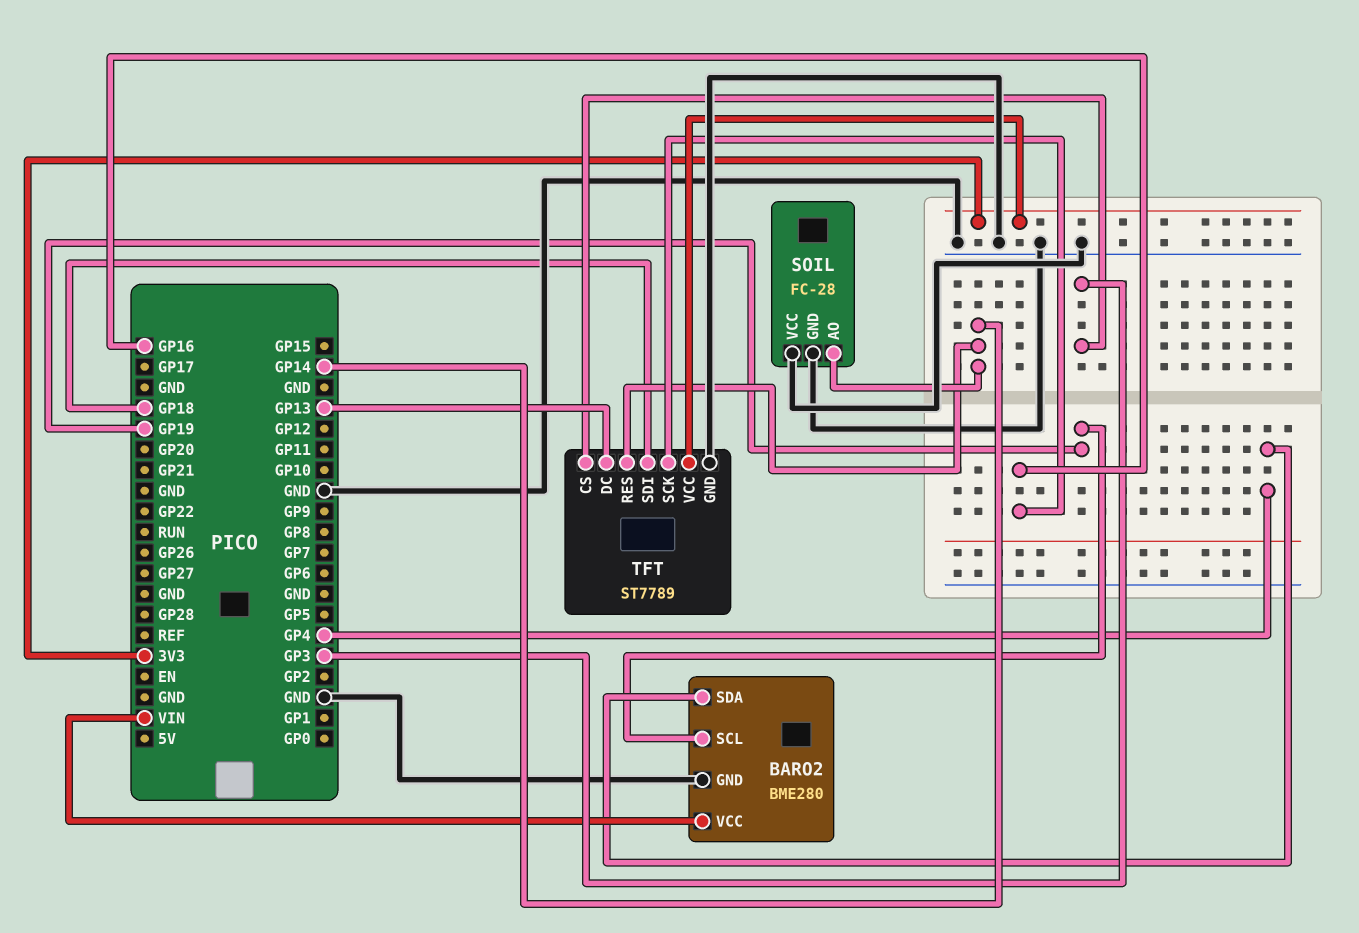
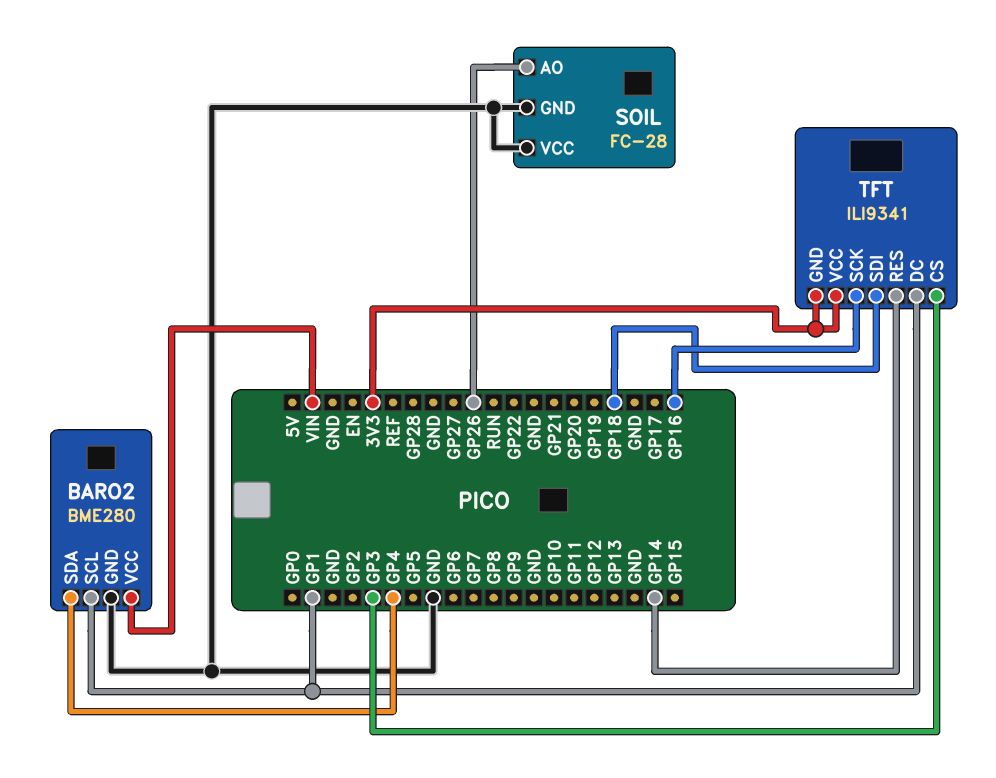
BARO2 pin SCL: GP19 -> GP1
SOIL pin AO: GP14 -> GP26
TFT: ST7789 -> ILI9341
TFT pin DC: GP13 -> GP1
TFT pin GND: GND -> 3V3

